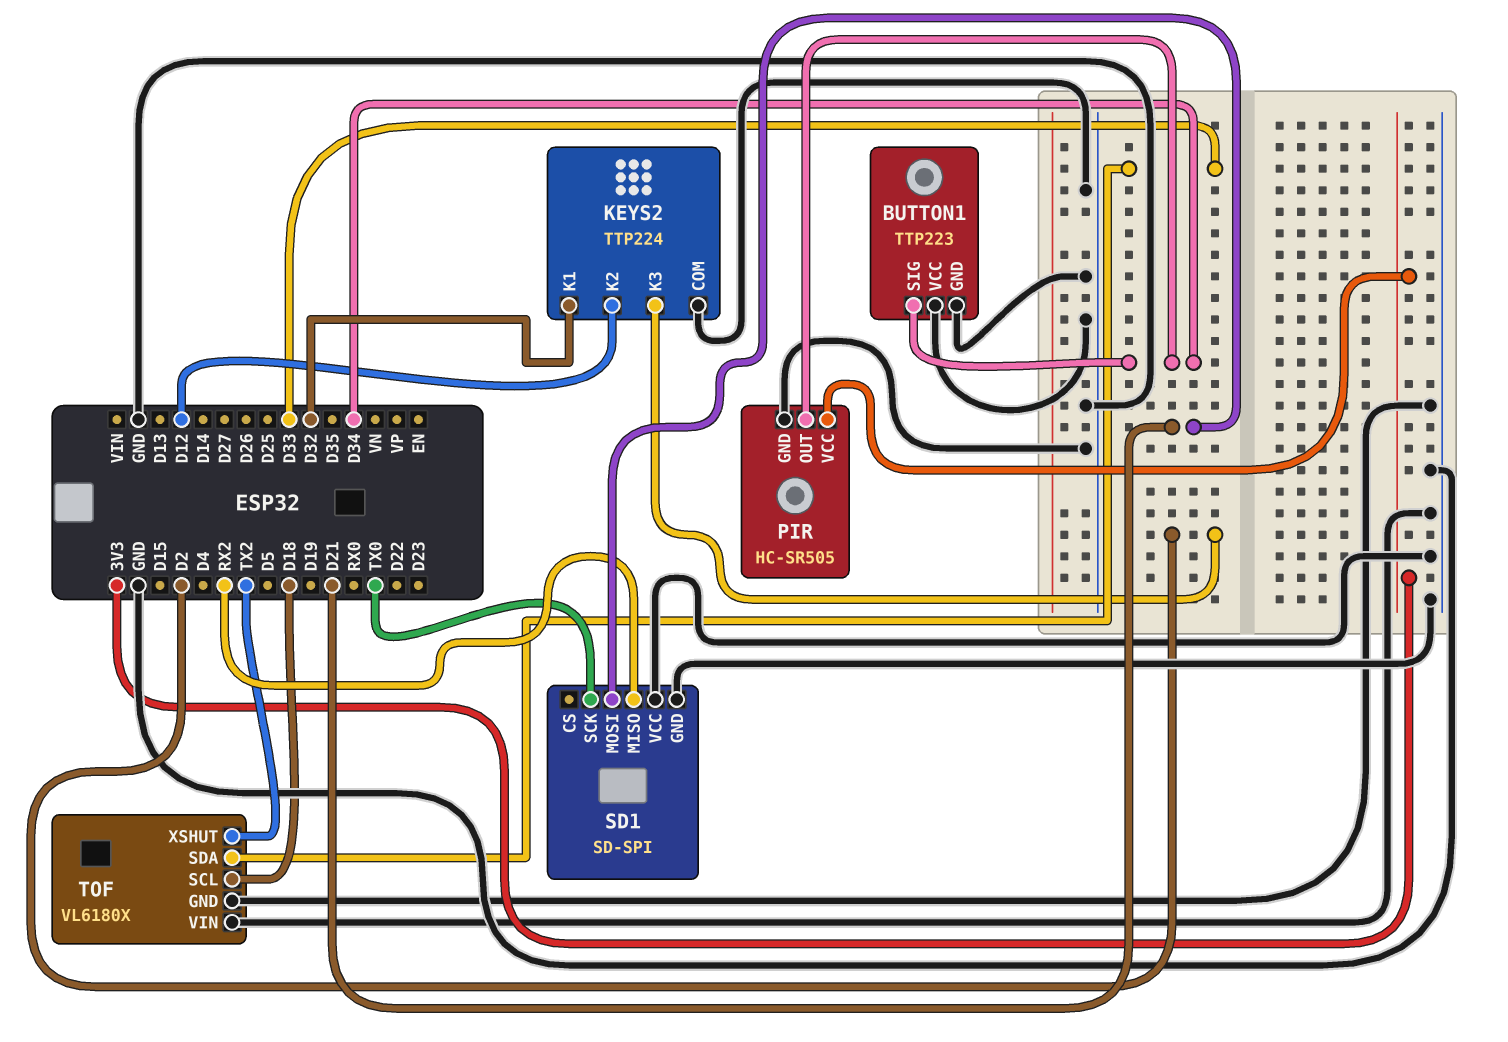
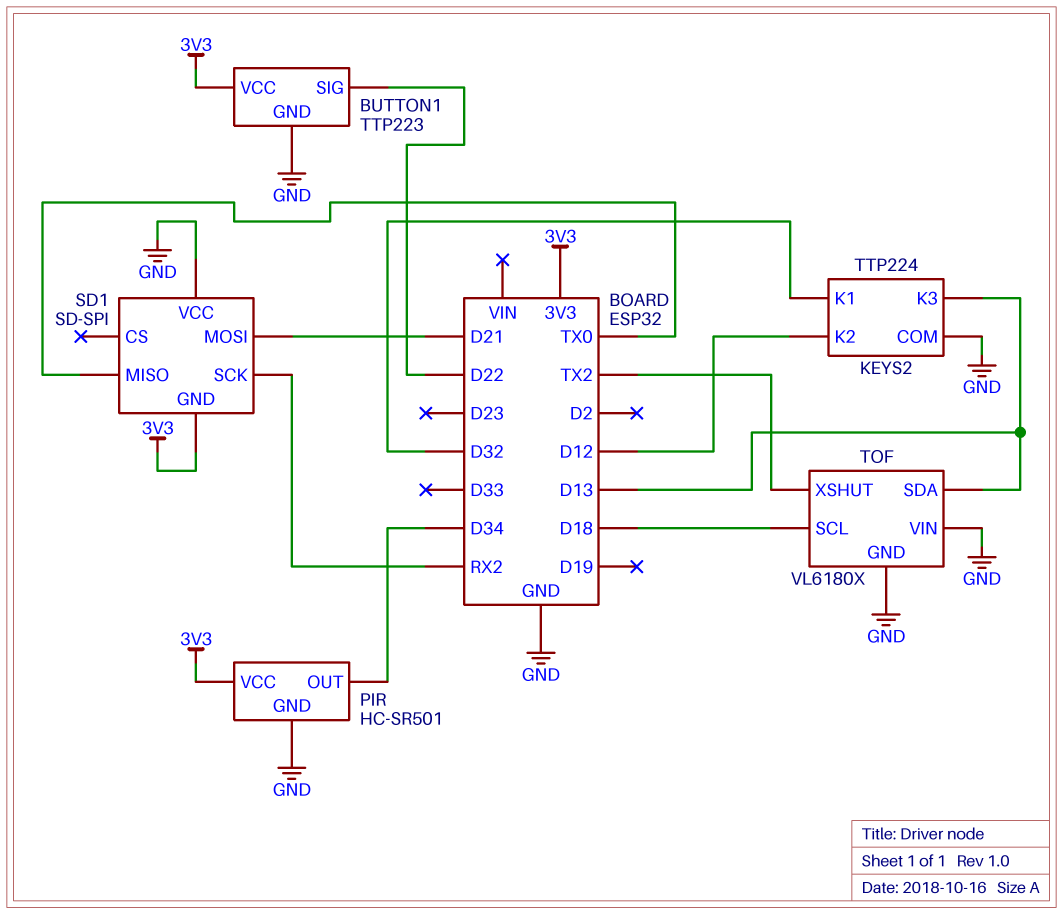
BUTTON1 pin SIG: D34 -> D22
BUTTON1 pin VCC: GND -> 3V3
KEYS2 pin K3: D2 -> D13
PIR: HC-SR505 -> HC-SR501
SD1 pin GND: GND -> 3V3
SD1 pin MISO: RX2 -> TX0
SD1 pin SCK: TX0 -> RX2
TOF pin SDA: D33 -> D13

